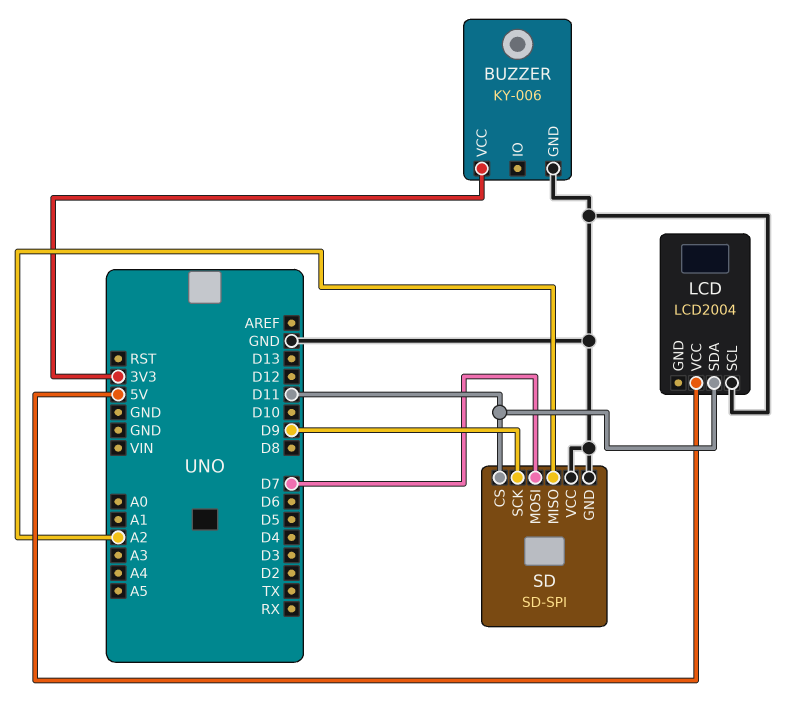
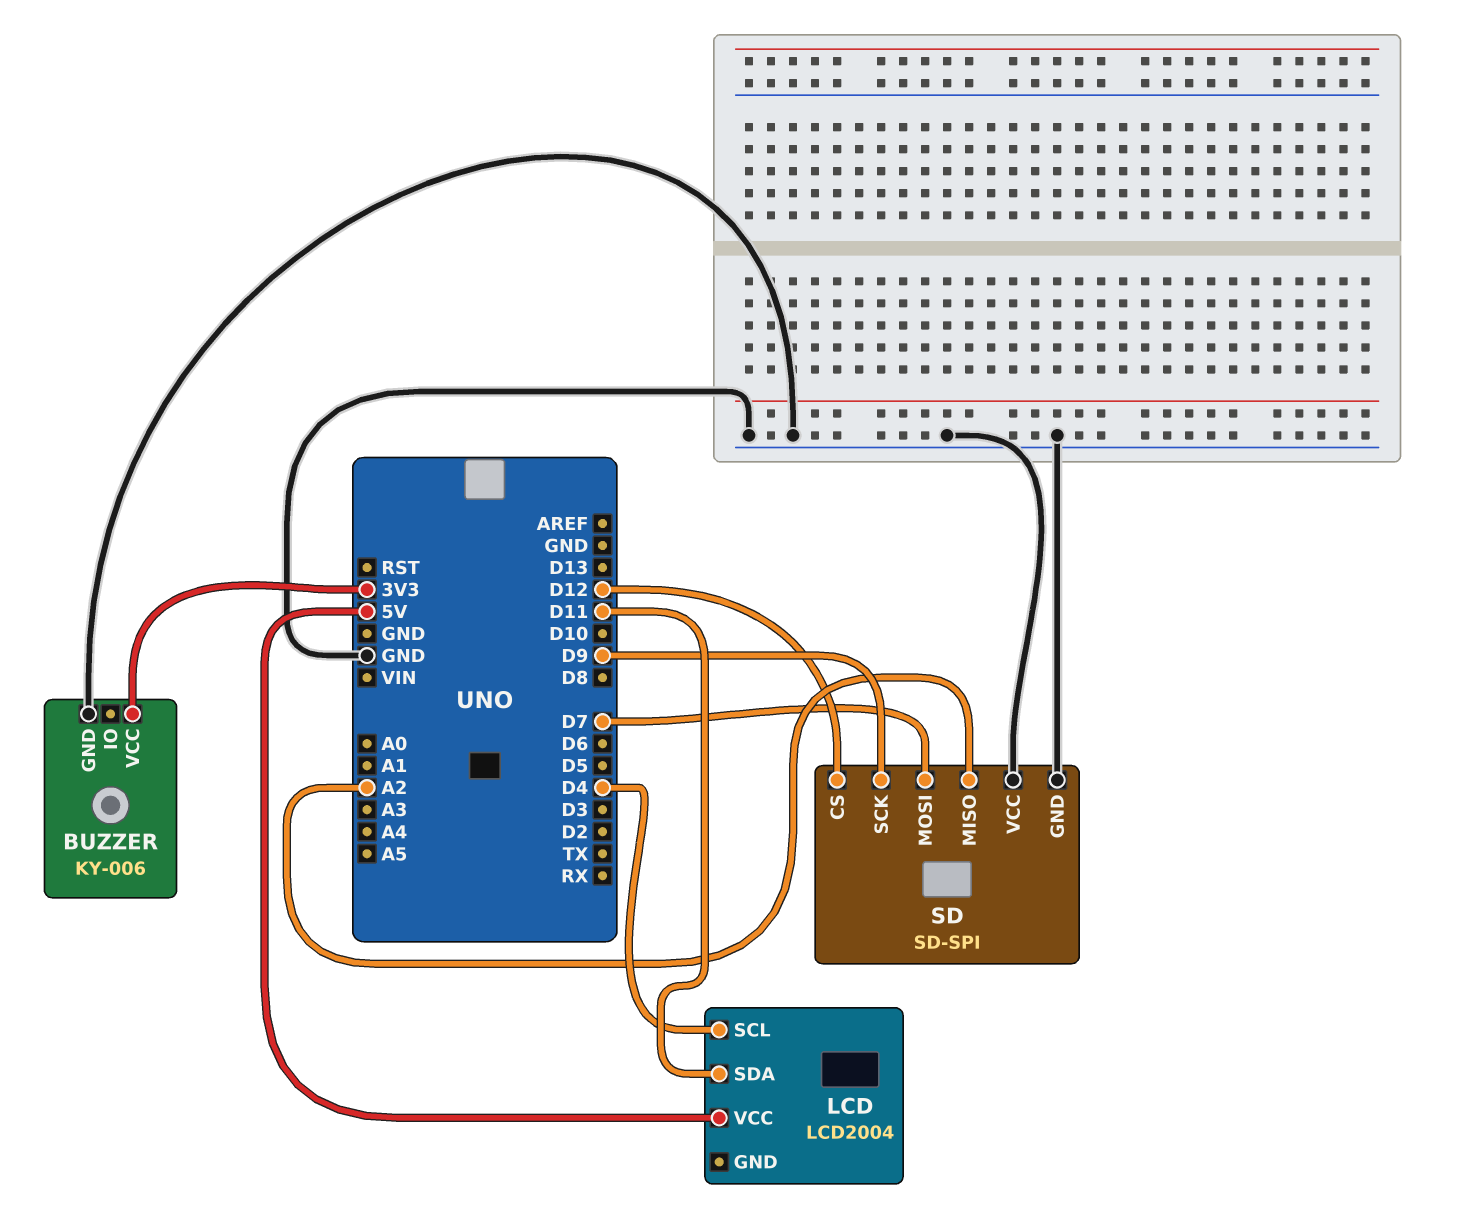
LCD pin SCL: GND -> D4
SD pin CS: D11 -> D12

